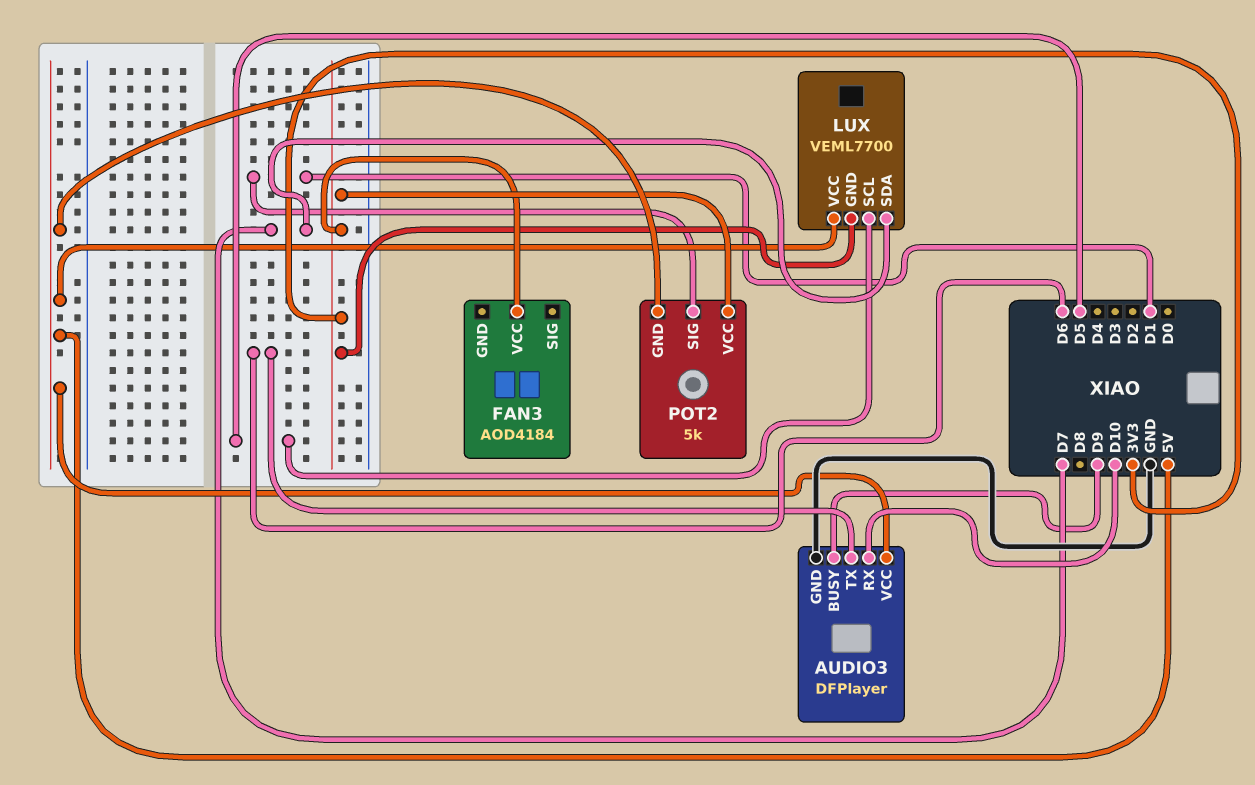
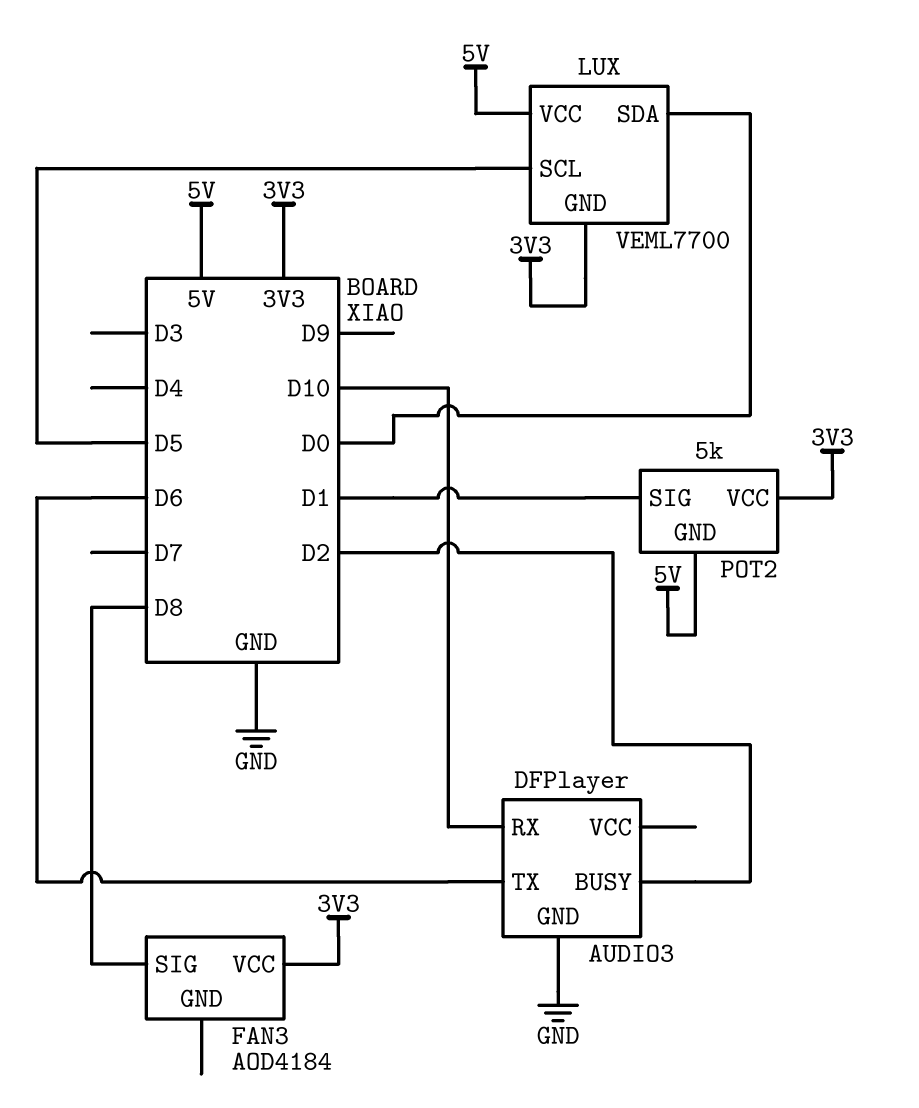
AUDIO3 pin BUSY: D9 -> D2
AUDIO3 pin VCC: 5V -> none
FAN3 pin SIG: none -> D8
LUX pin SDA: D7 -> D0

